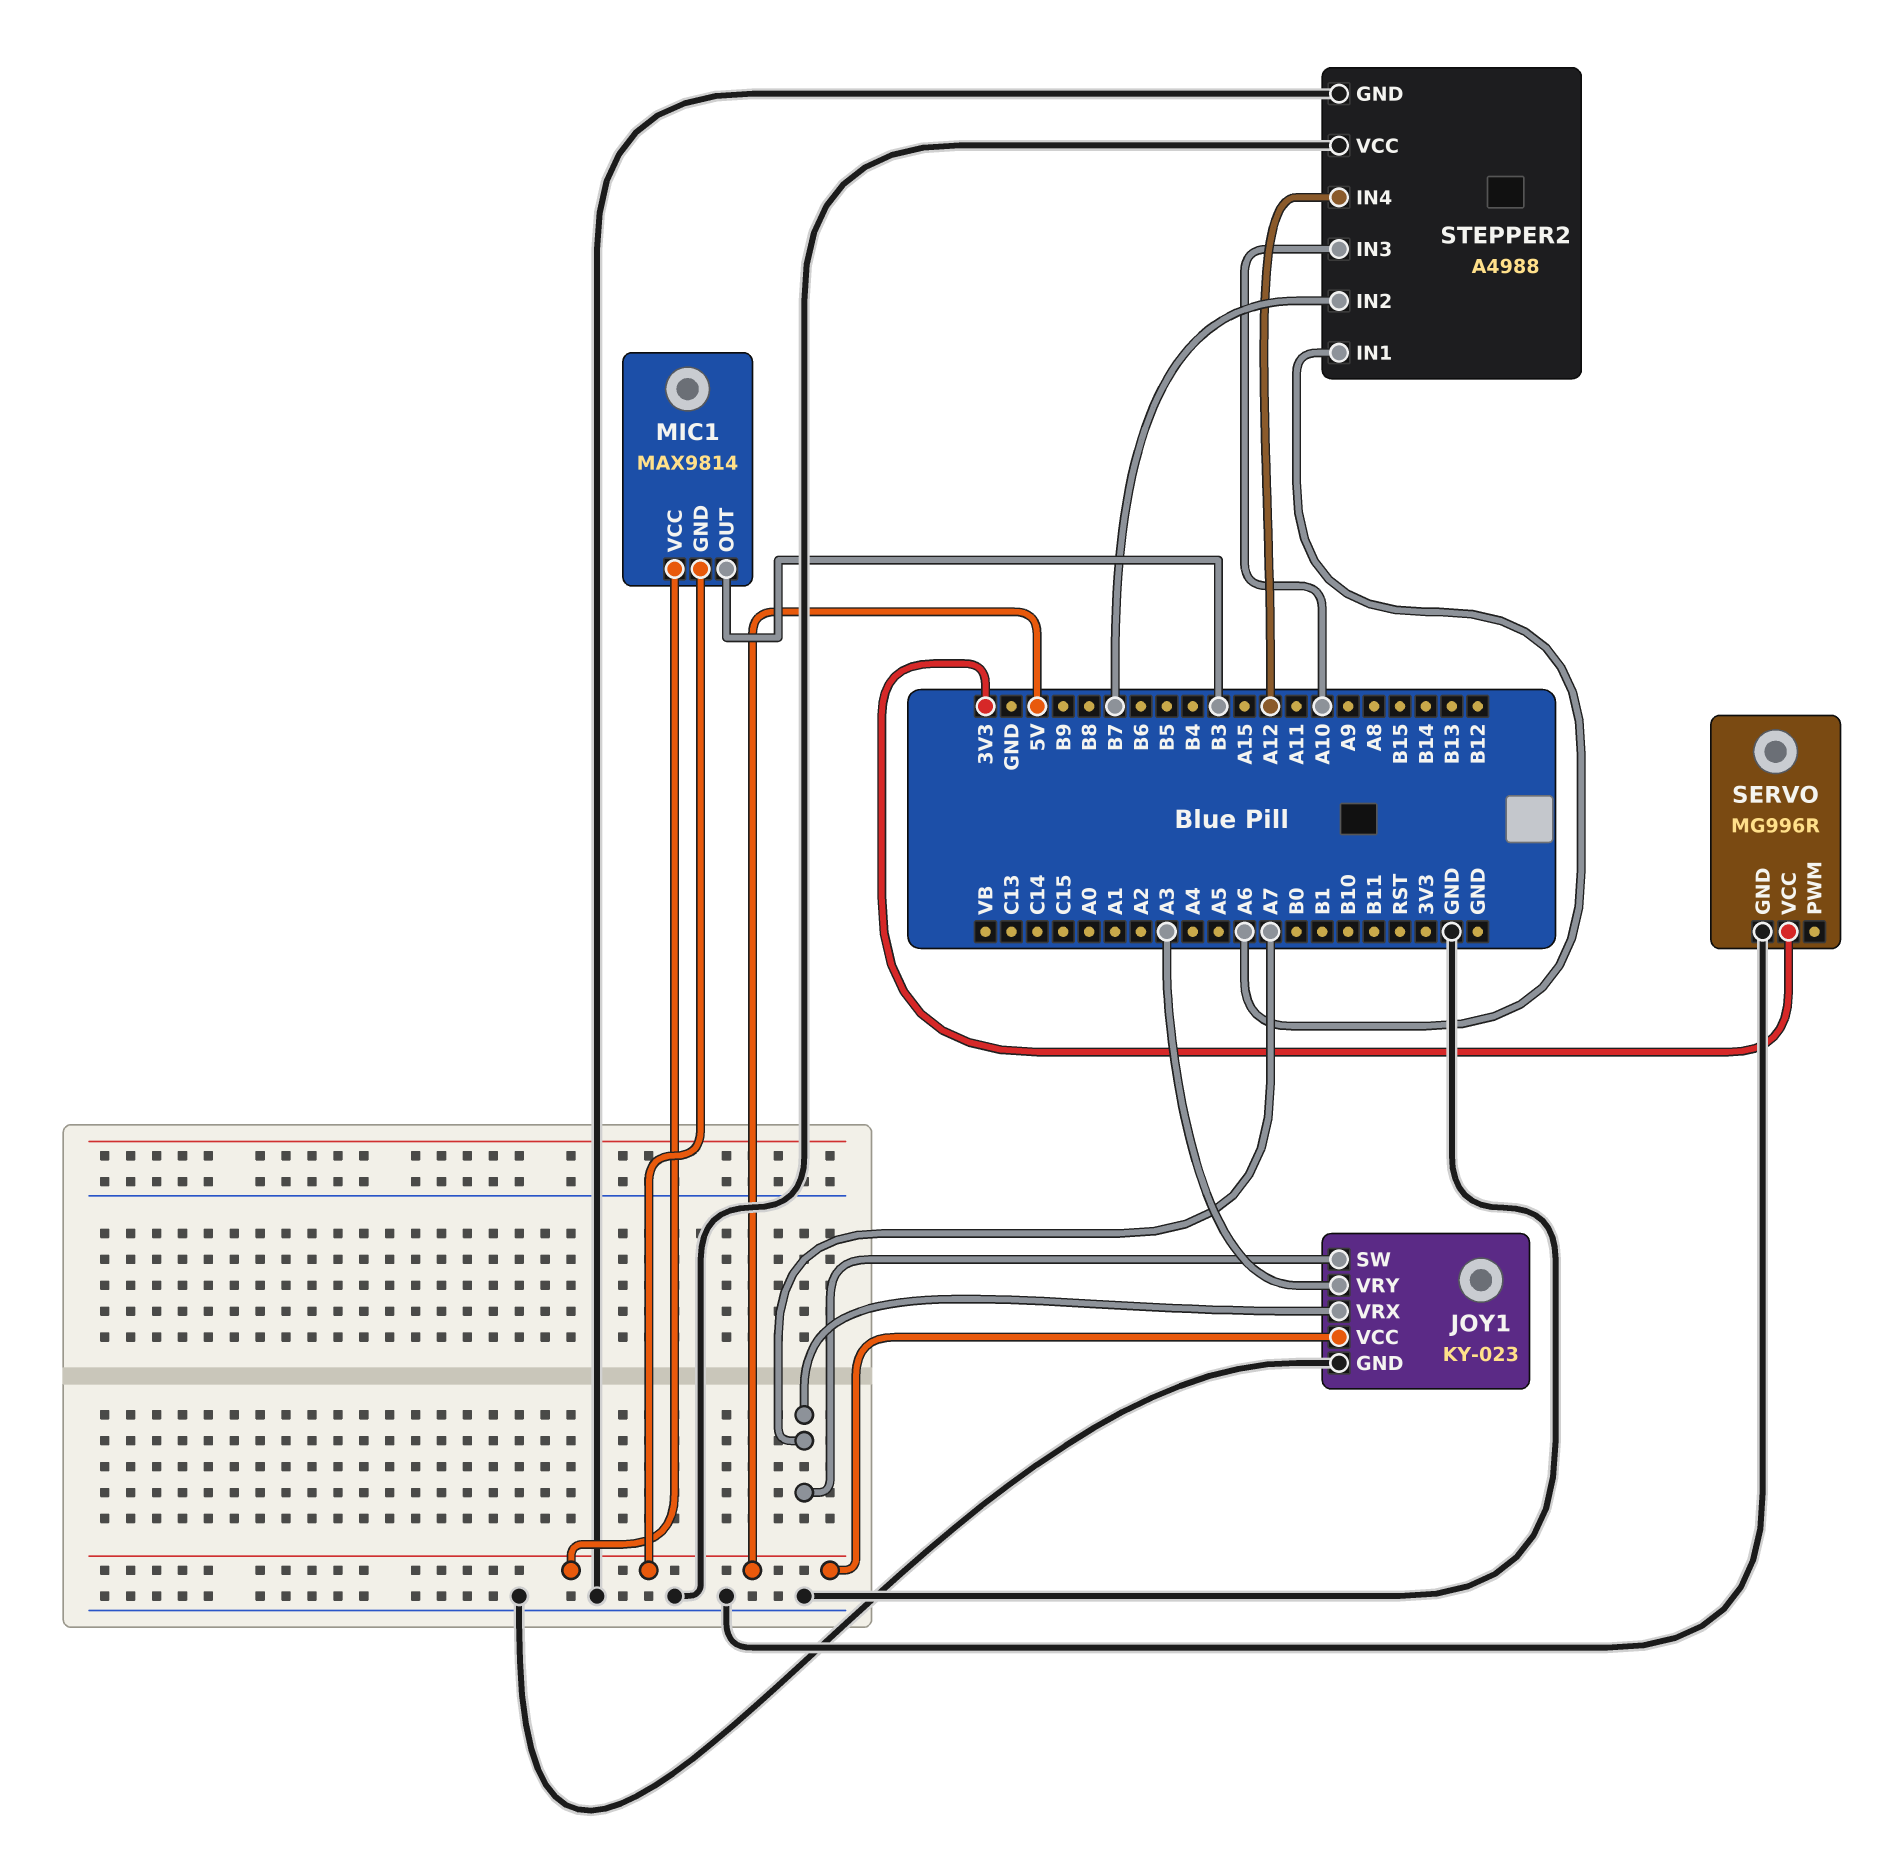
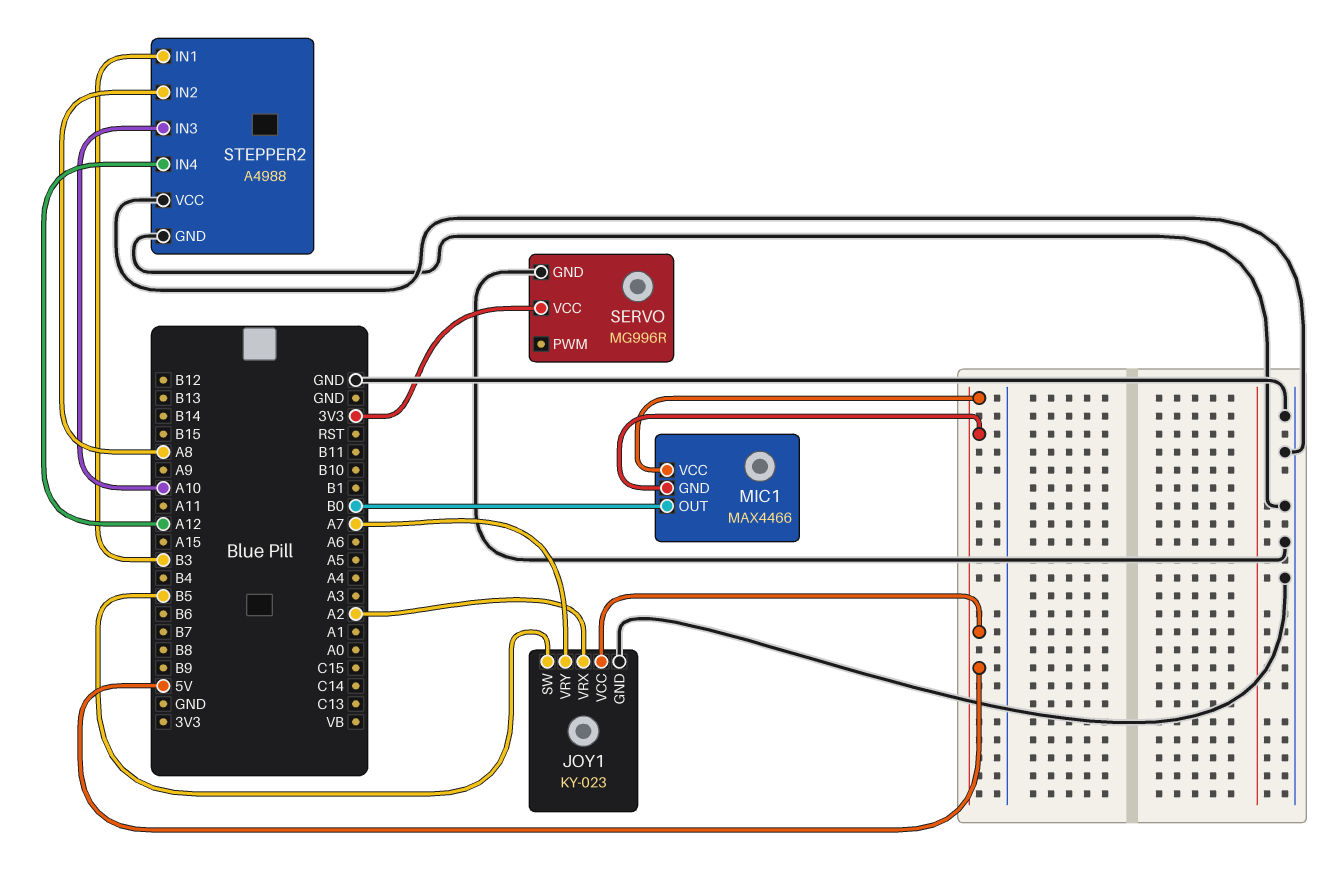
JOY1 pin SW: A7 -> B5
JOY1 pin VRX: A7 -> A2
JOY1 pin VRY: A3 -> A7
MIC1: MAX9814 -> MAX4466
MIC1 pin OUT: B3 -> B0
STEPPER2 pin IN1: A6 -> B3
STEPPER2 pin IN2: B7 -> A8

